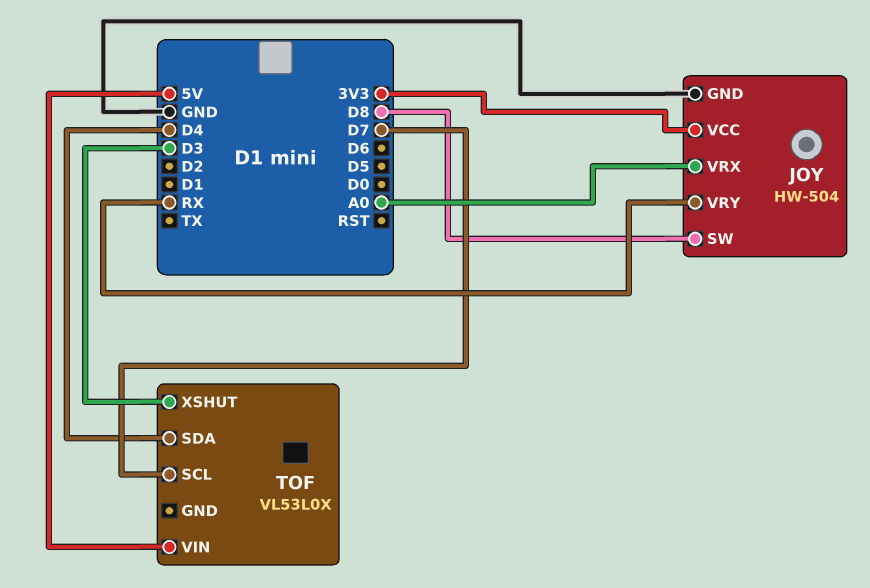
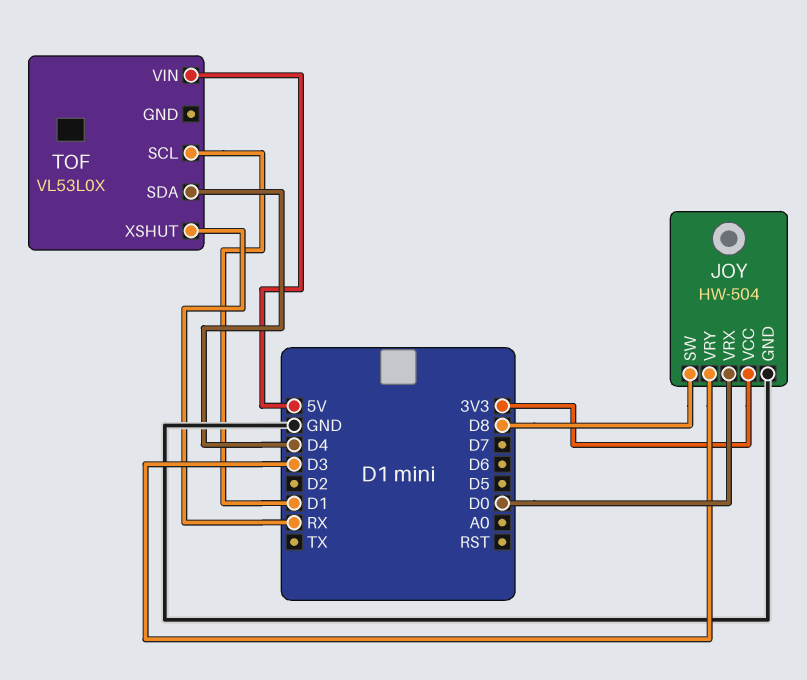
JOY pin VRX: A0 -> D0
JOY pin VRY: RX -> D3
TOF pin SCL: D7 -> D1
TOF pin XSHUT: D3 -> RX

